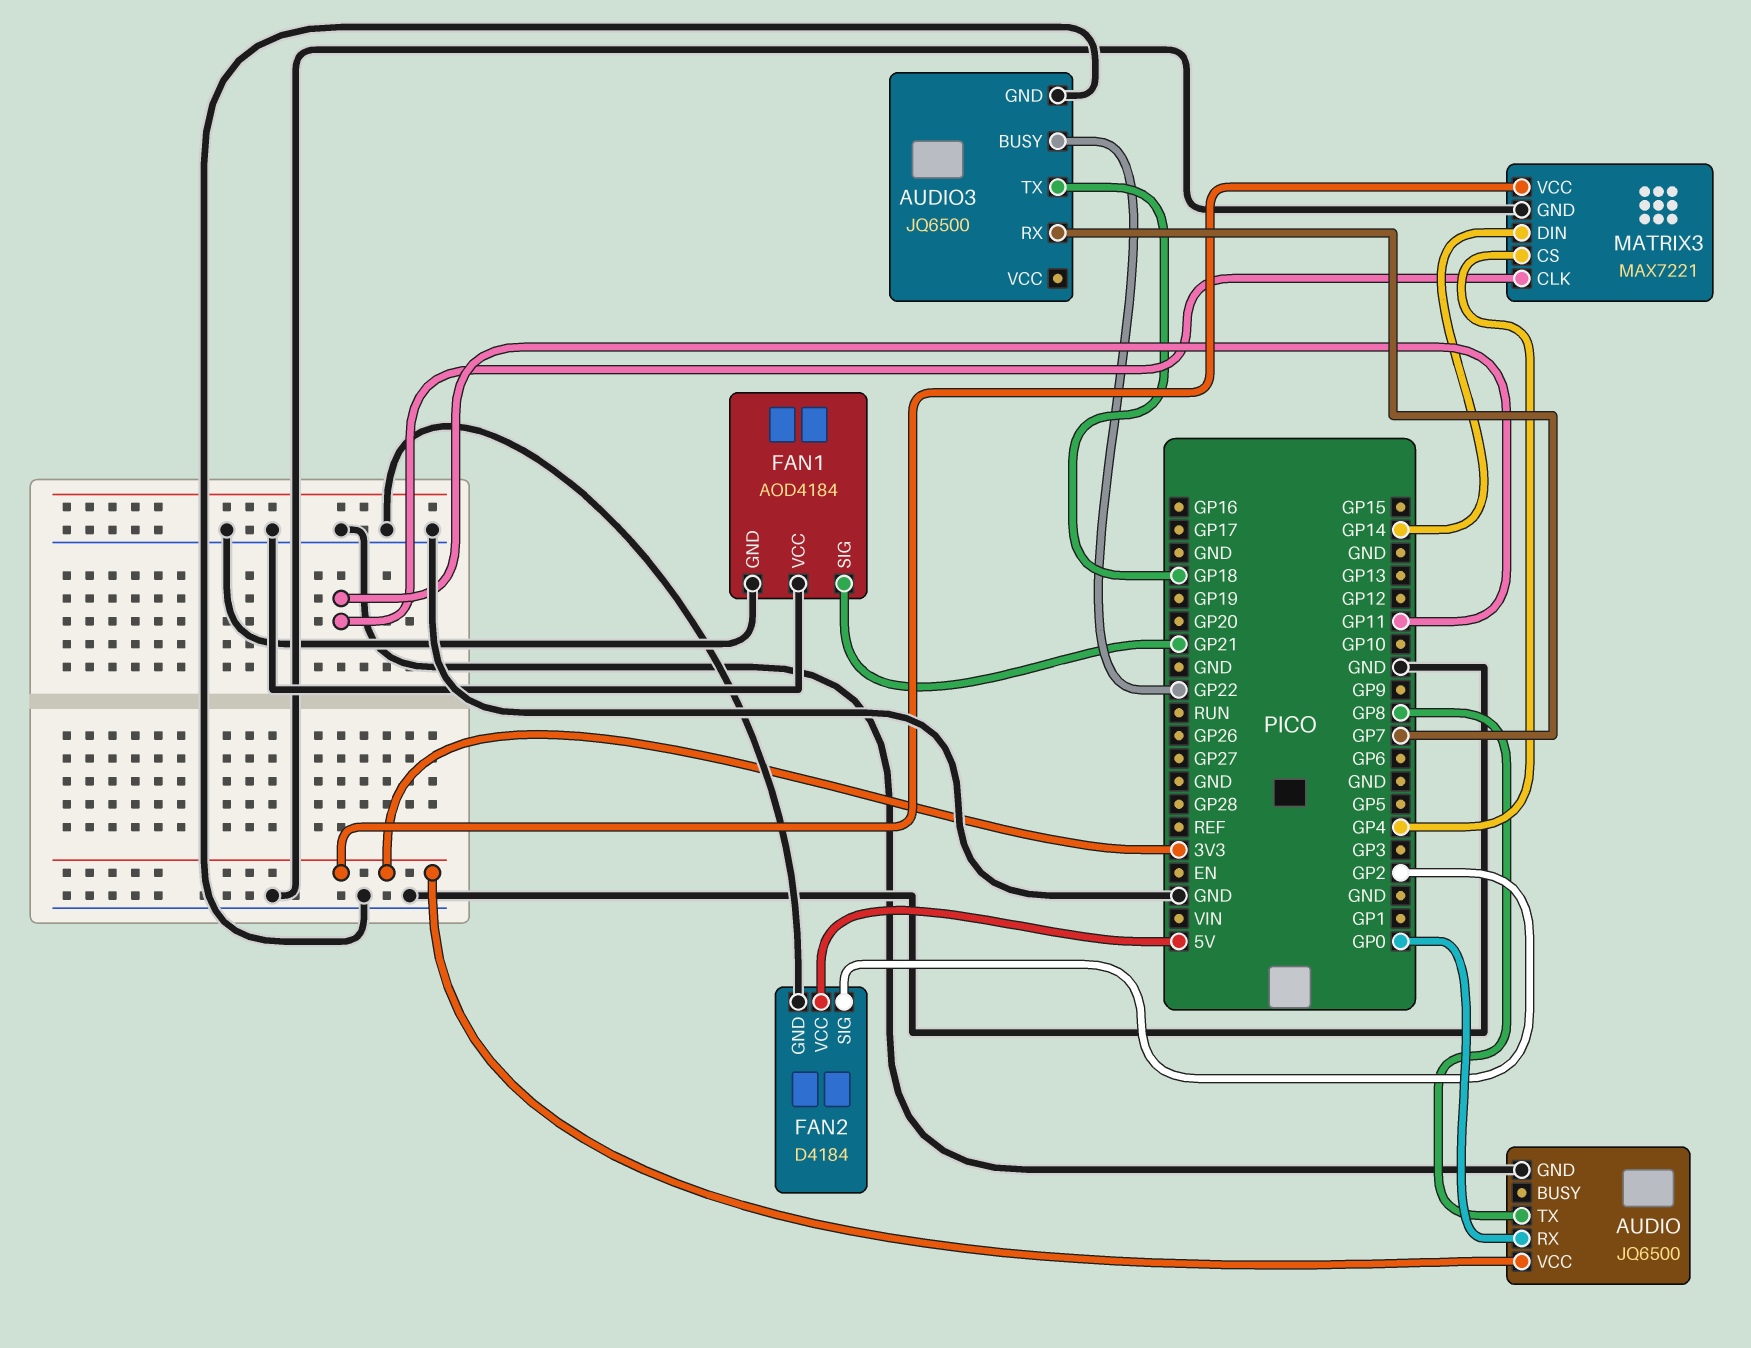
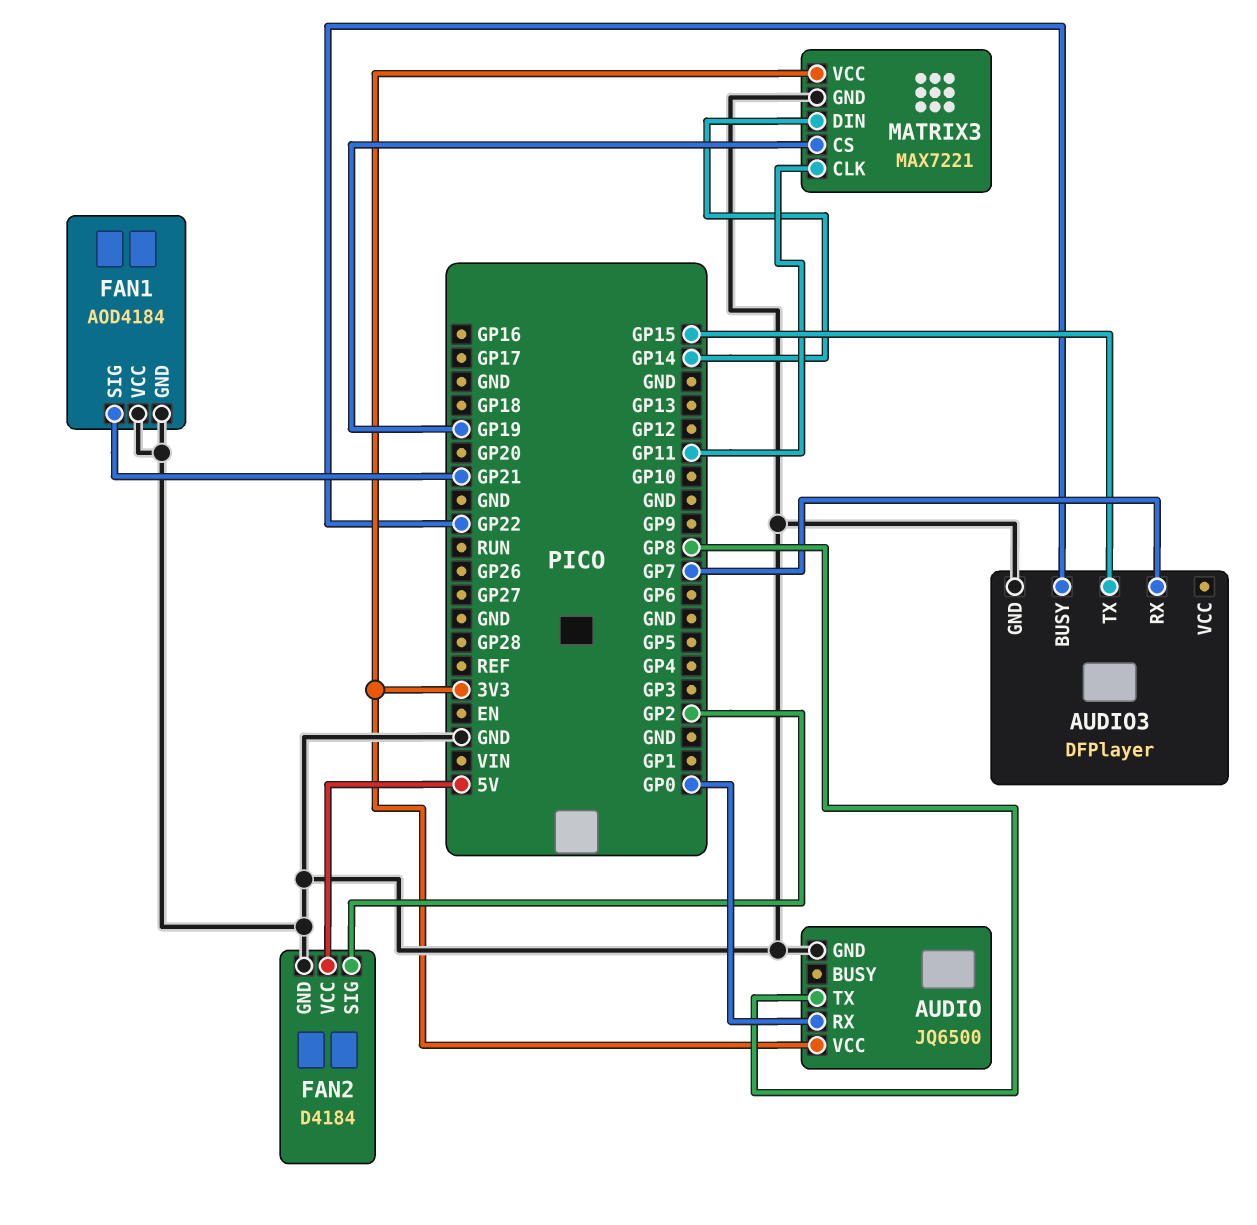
AUDIO3: JQ6500 -> DFPlayer
AUDIO3 pin TX: GP18 -> GP15
MATRIX3 pin CS: GP4 -> GP19

